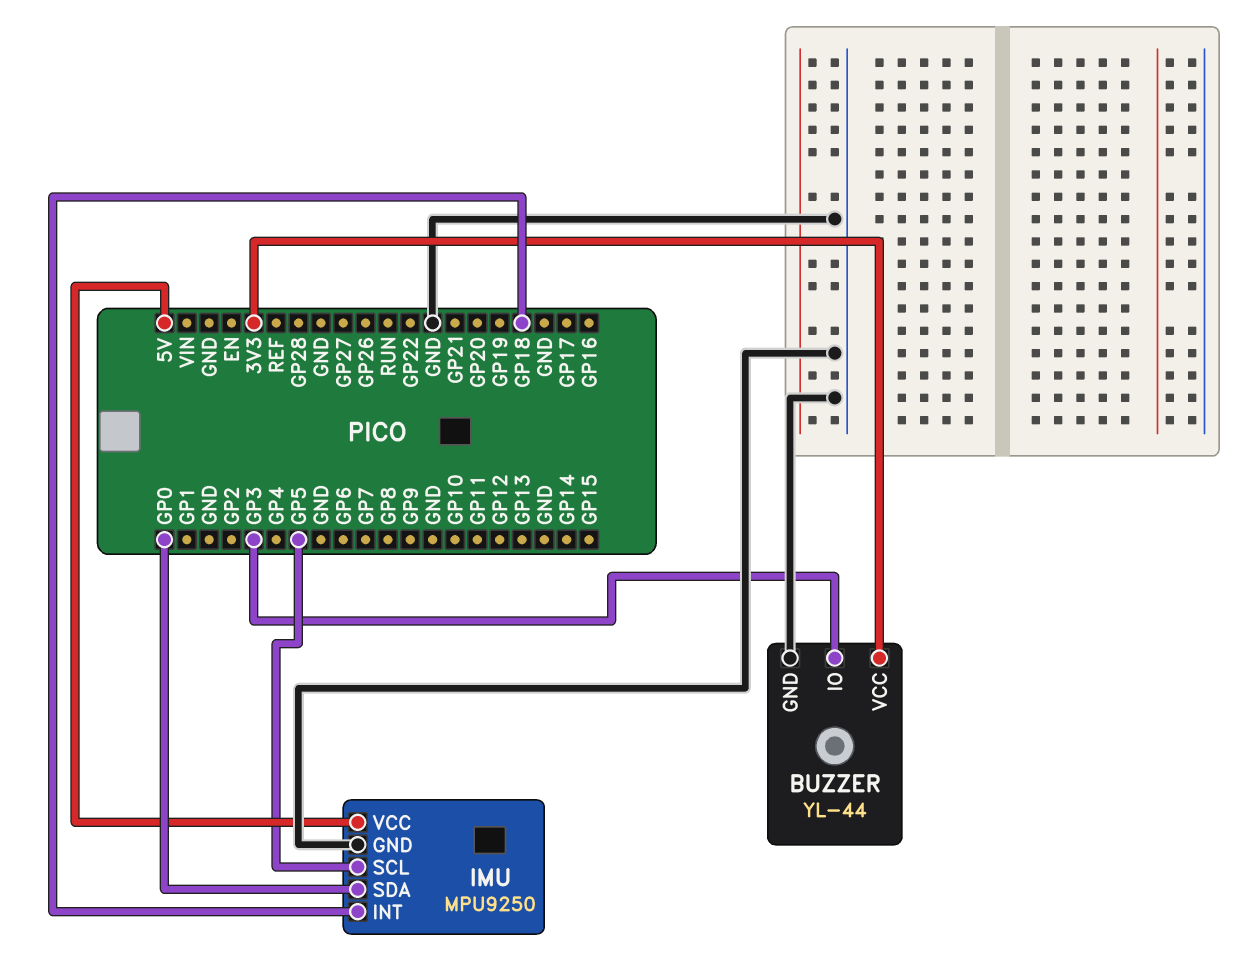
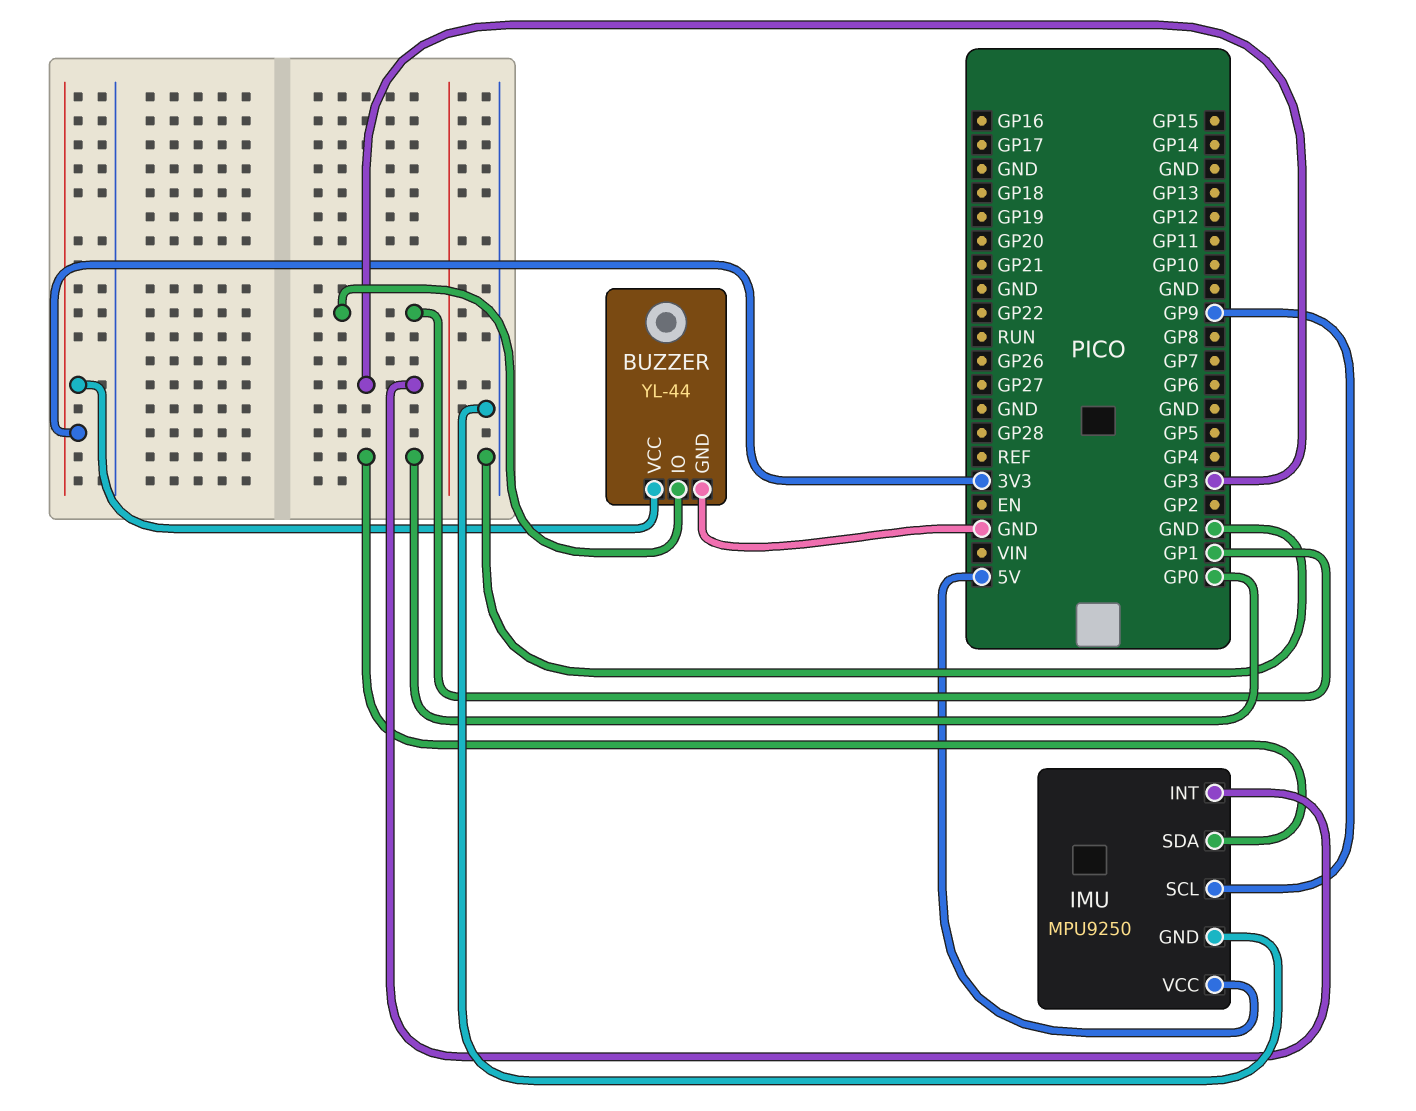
BUZZER pin IO: GP3 -> GP1
IMU pin INT: GP18 -> GP3
IMU pin SCL: GP5 -> GP9

